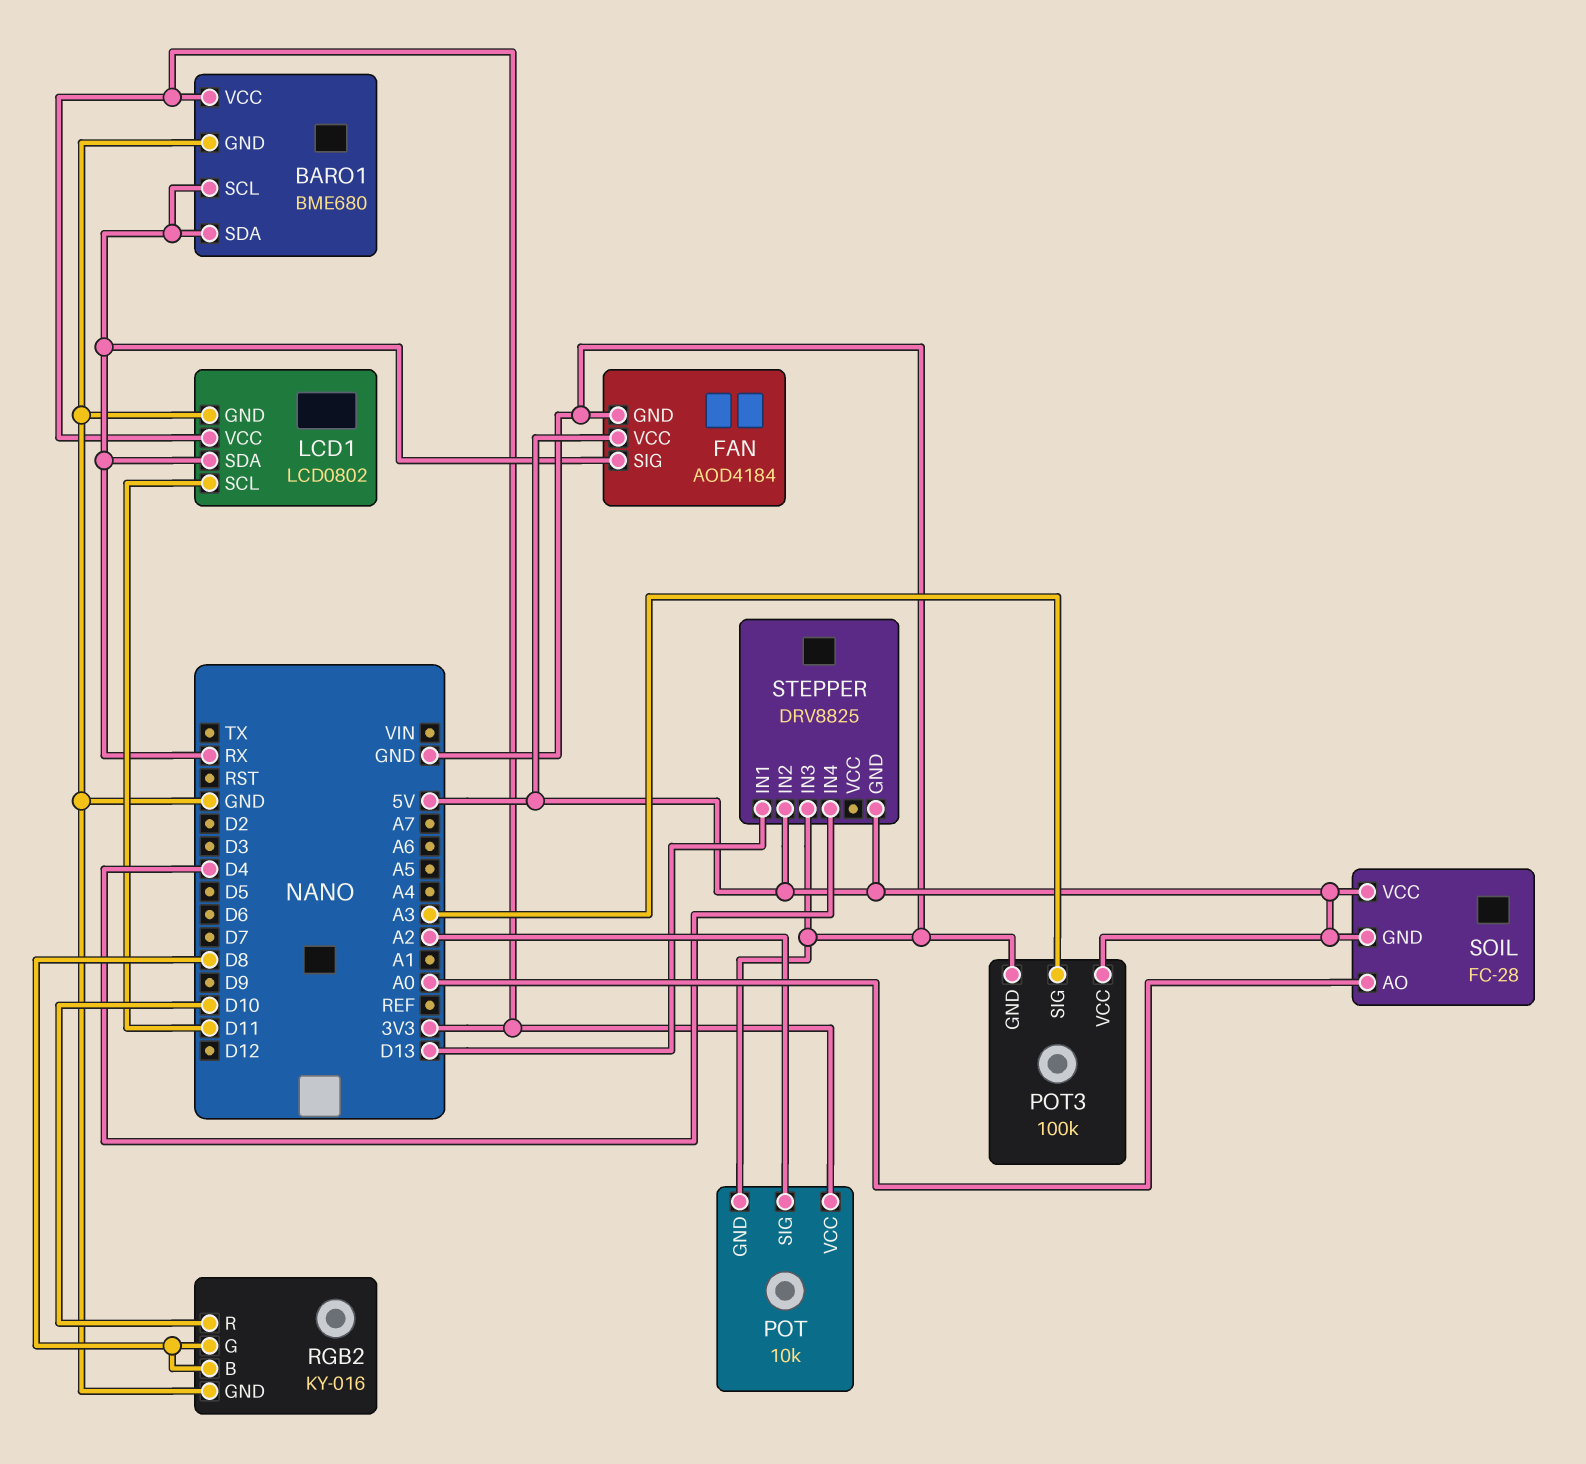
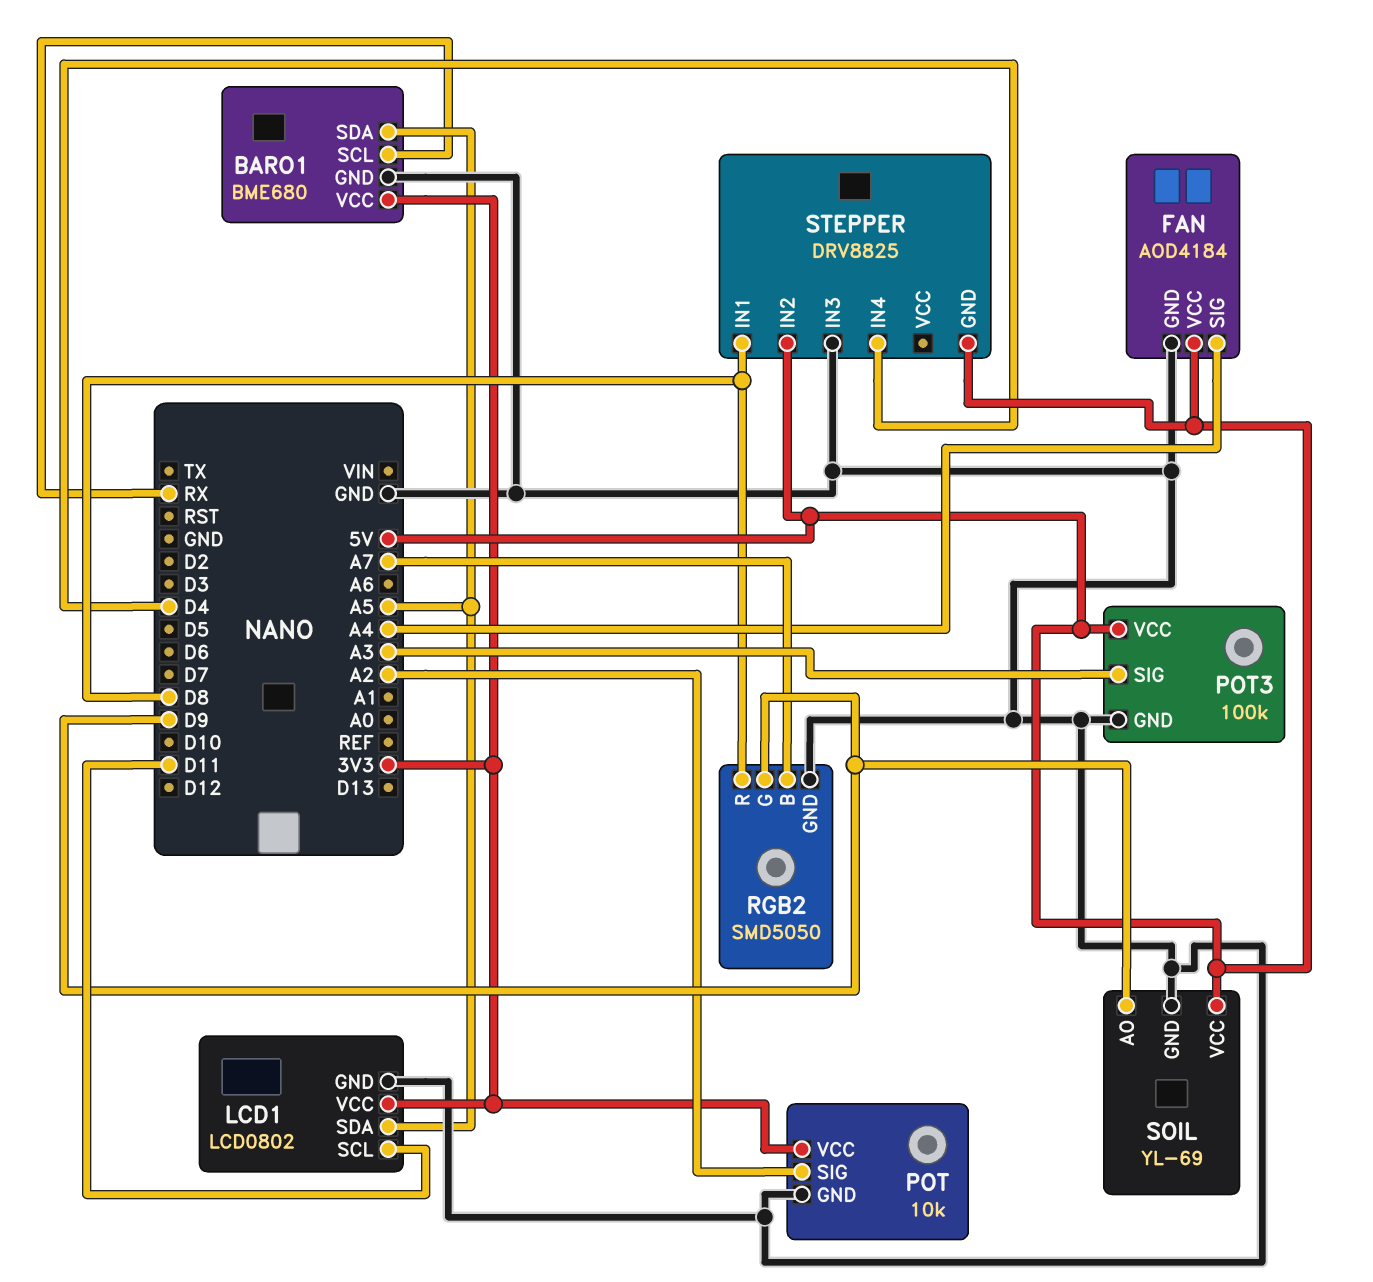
BARO1 pin SDA: RX -> A5
FAN pin SIG: RX -> A4
LCD1 pin SDA: RX -> A5
RGB2: KY-016 -> SMD5050
RGB2 pin B: D8 -> A7
RGB2 pin G: D8 -> D9
RGB2 pin R: D10 -> D8
SOIL: FC-28 -> YL-69
SOIL pin AO: A0 -> D9
SOIL pin GND: 5V -> GND
STEPPER pin IN1: D13 -> D8

